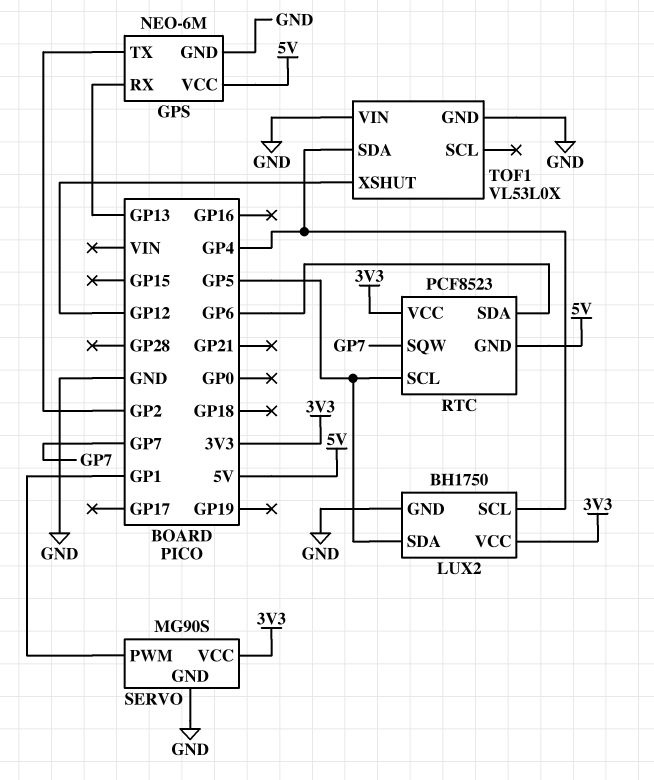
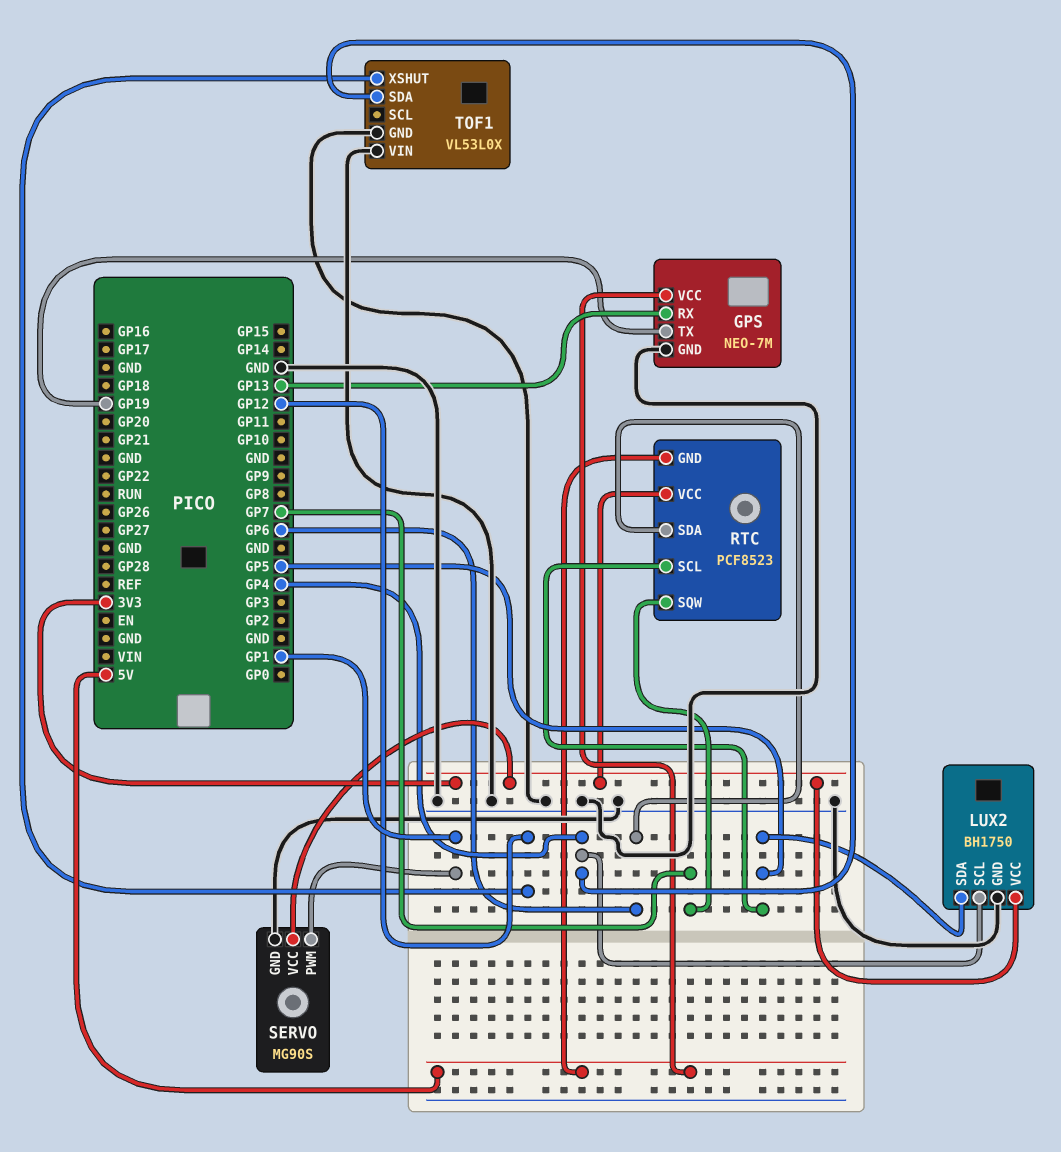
GPS: NEO-6M -> NEO-7M
GPS pin TX: GP2 -> GP19

